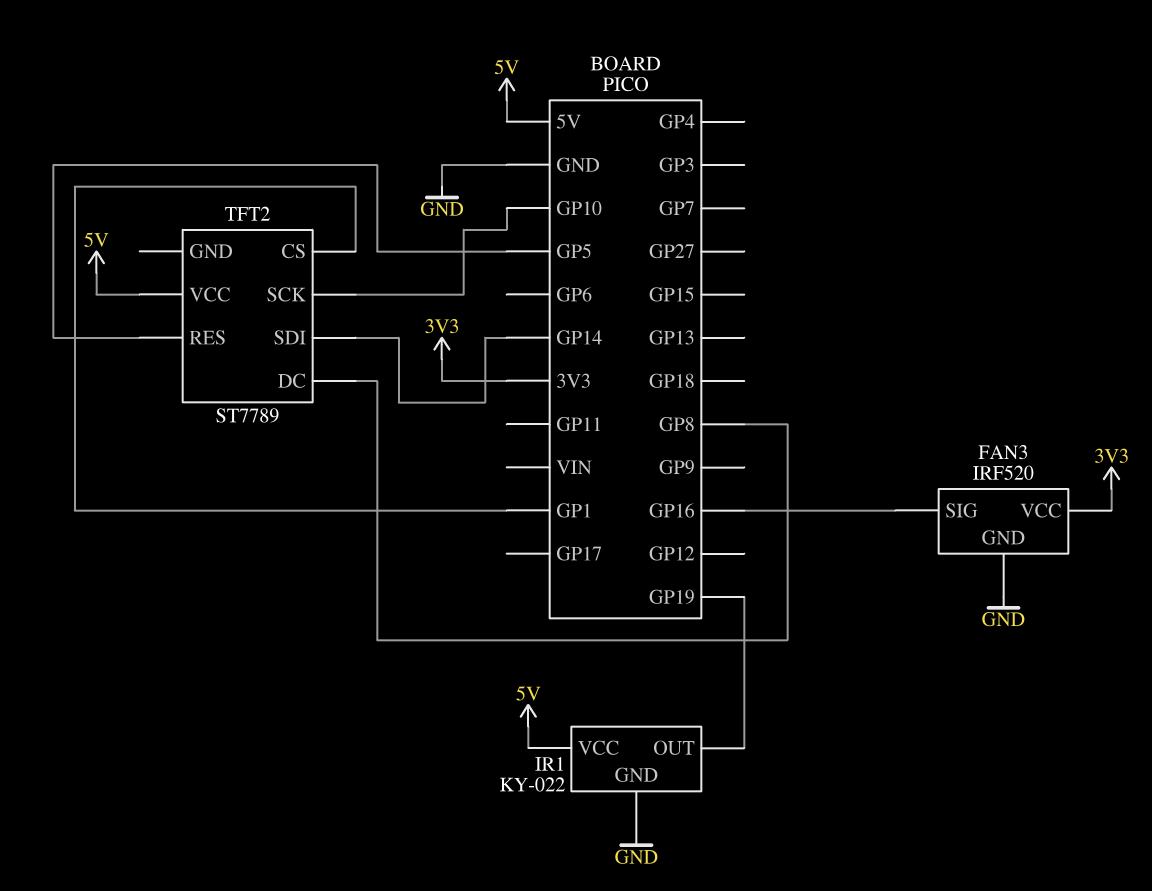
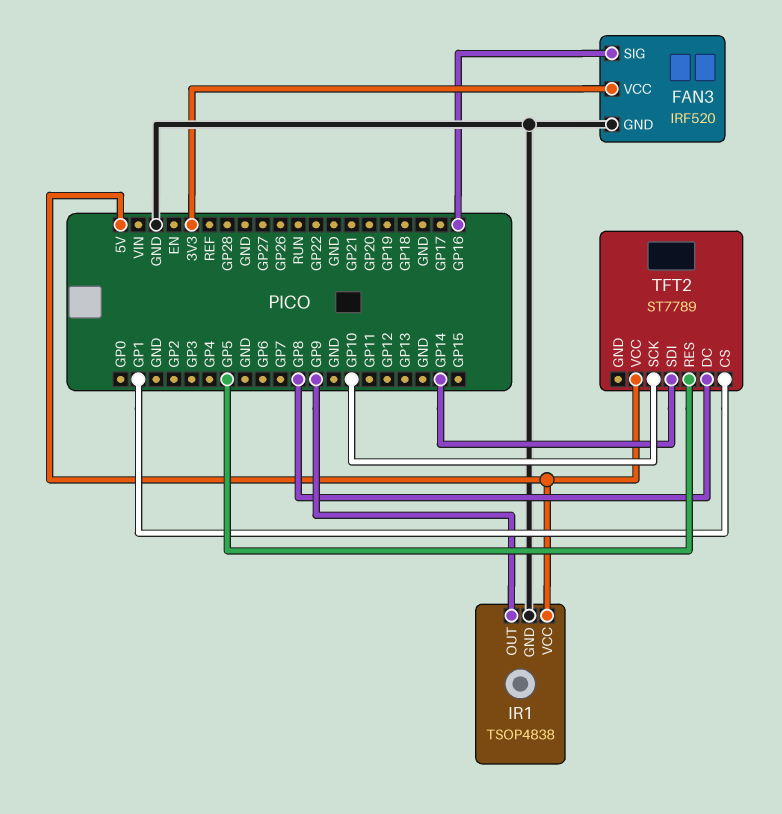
IR1: KY-022 -> TSOP4838
IR1 pin OUT: GP19 -> GP9

